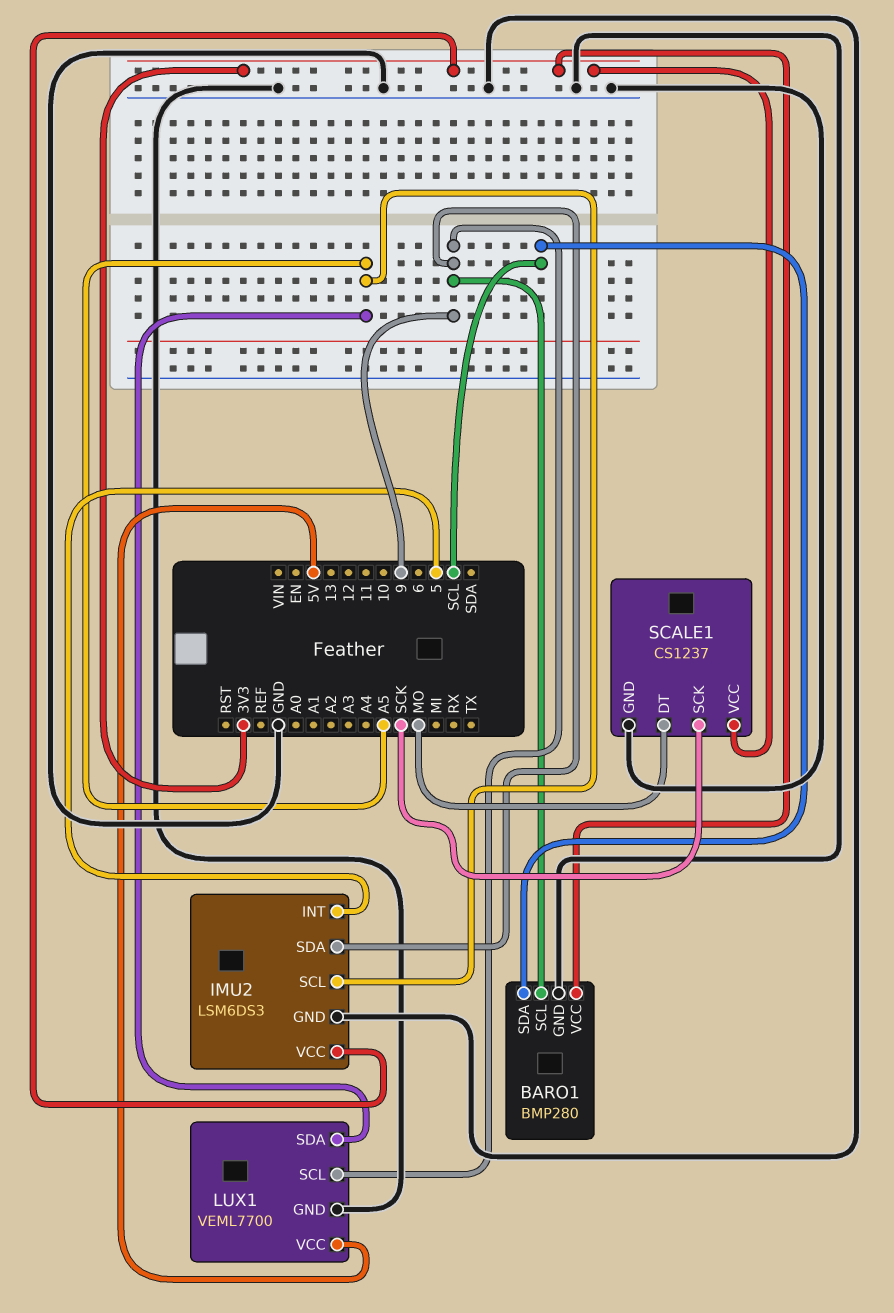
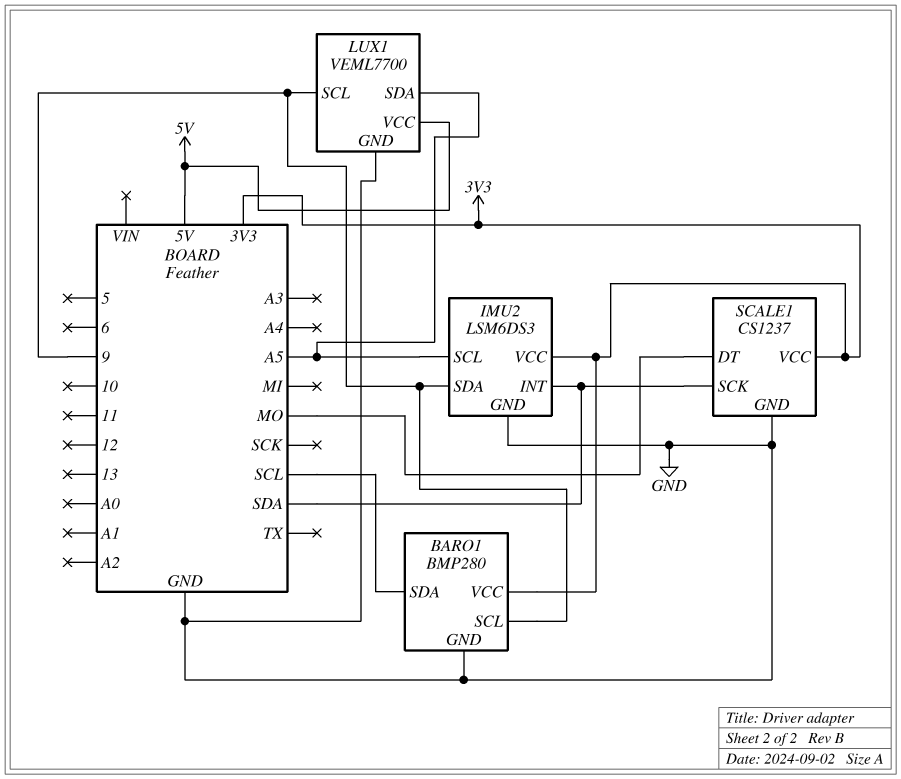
IMU2 pin INT: 5 -> SDA
SCALE1 pin SCK: SCK -> SDA

